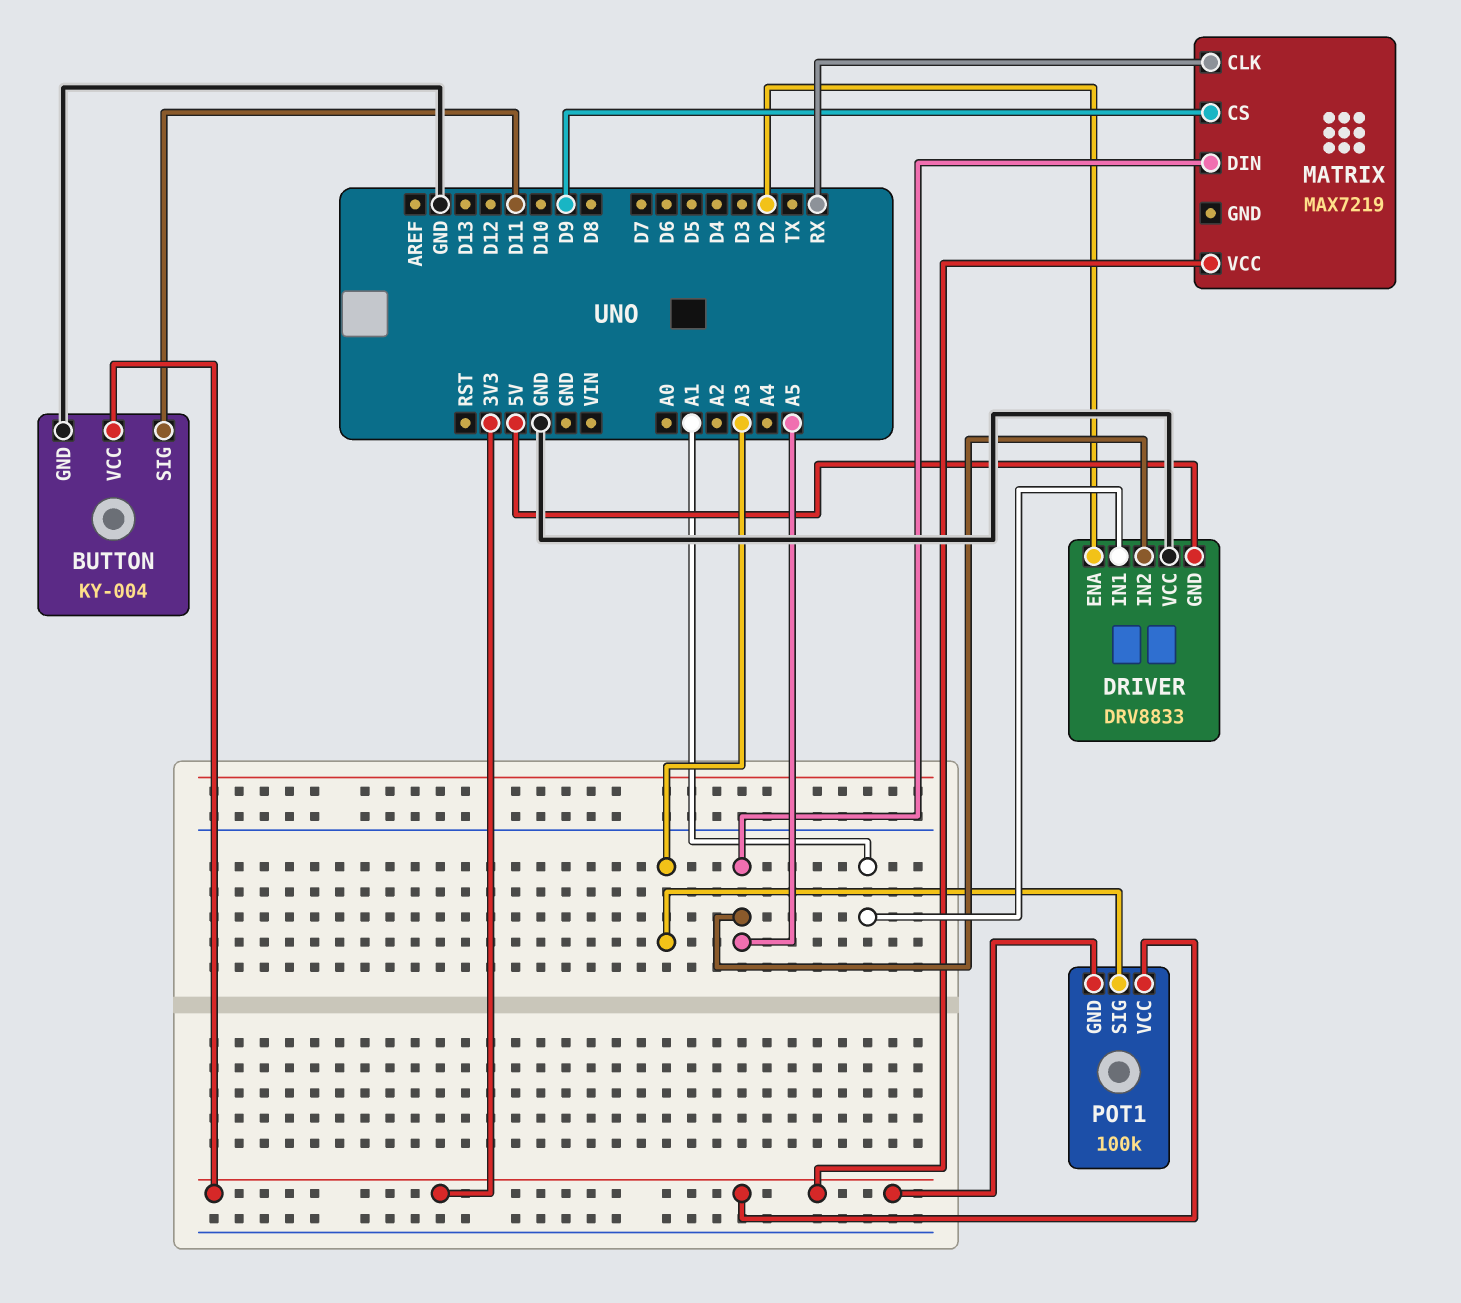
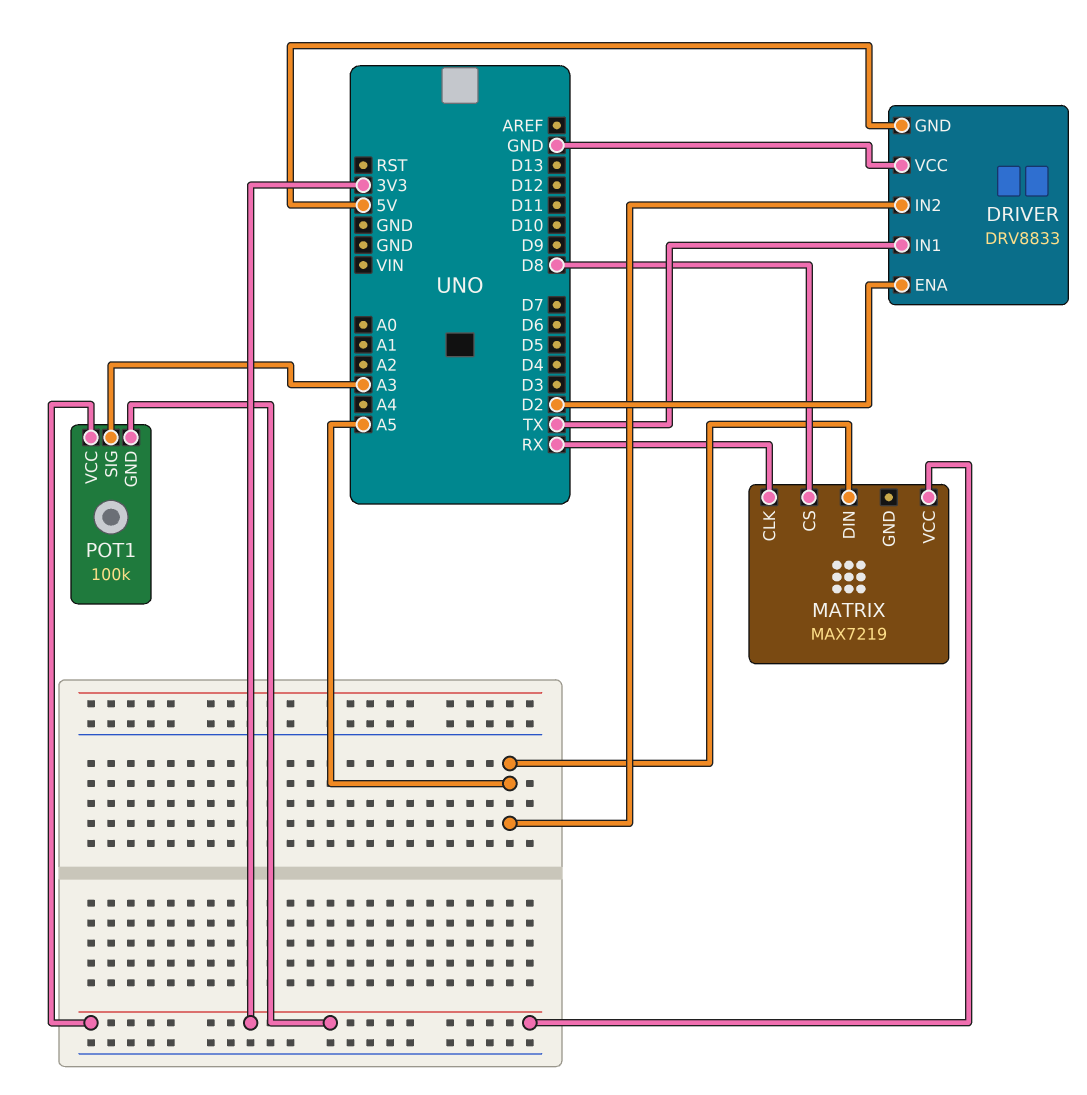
BUTTON: KY-004 -> none
BUTTON pin GND: GND -> none
BUTTON pin SIG: D11 -> none
BUTTON pin VCC: 3V3 -> none
DRIVER pin IN1: A1 -> TX
MATRIX pin CS: D9 -> D8

